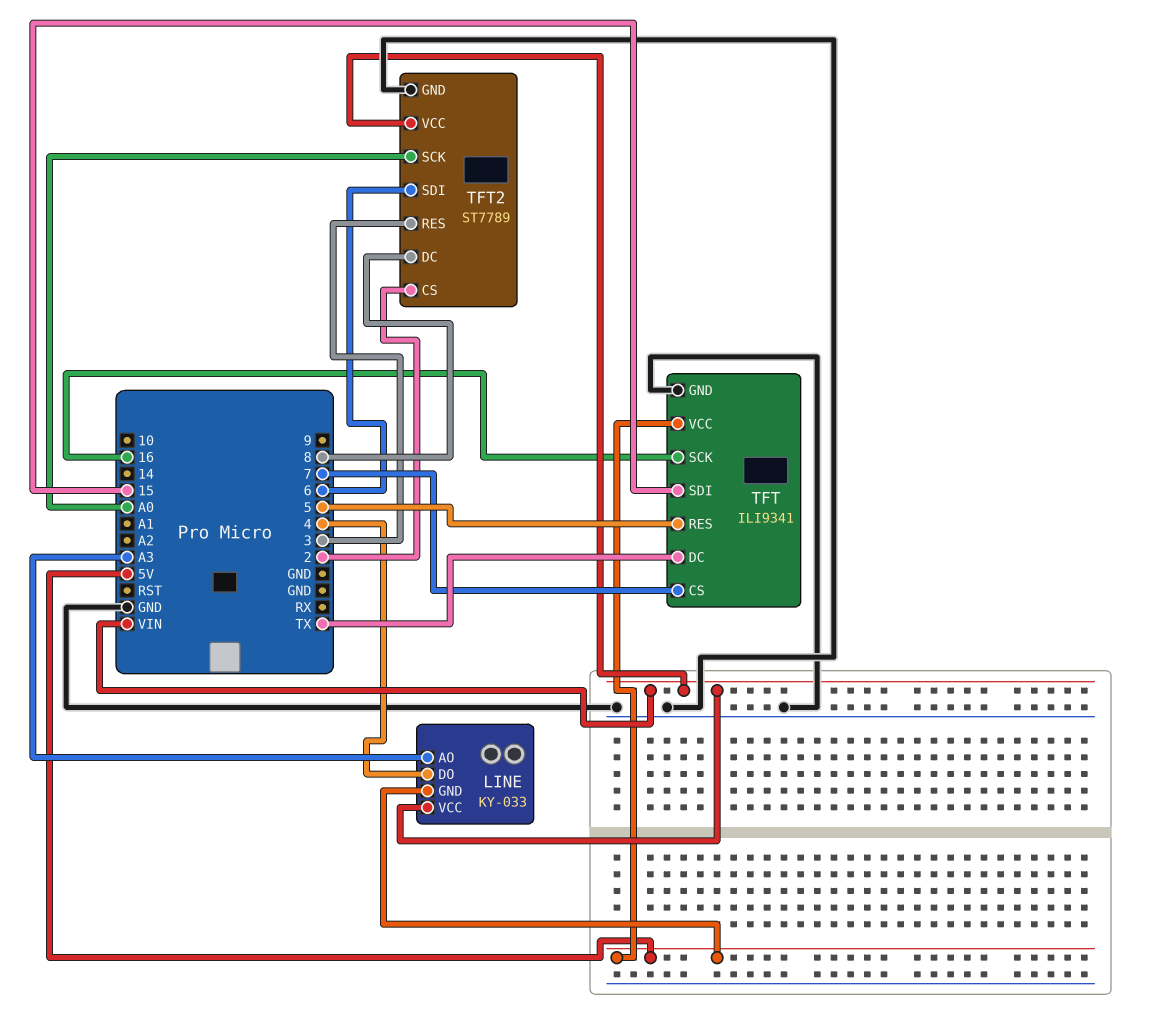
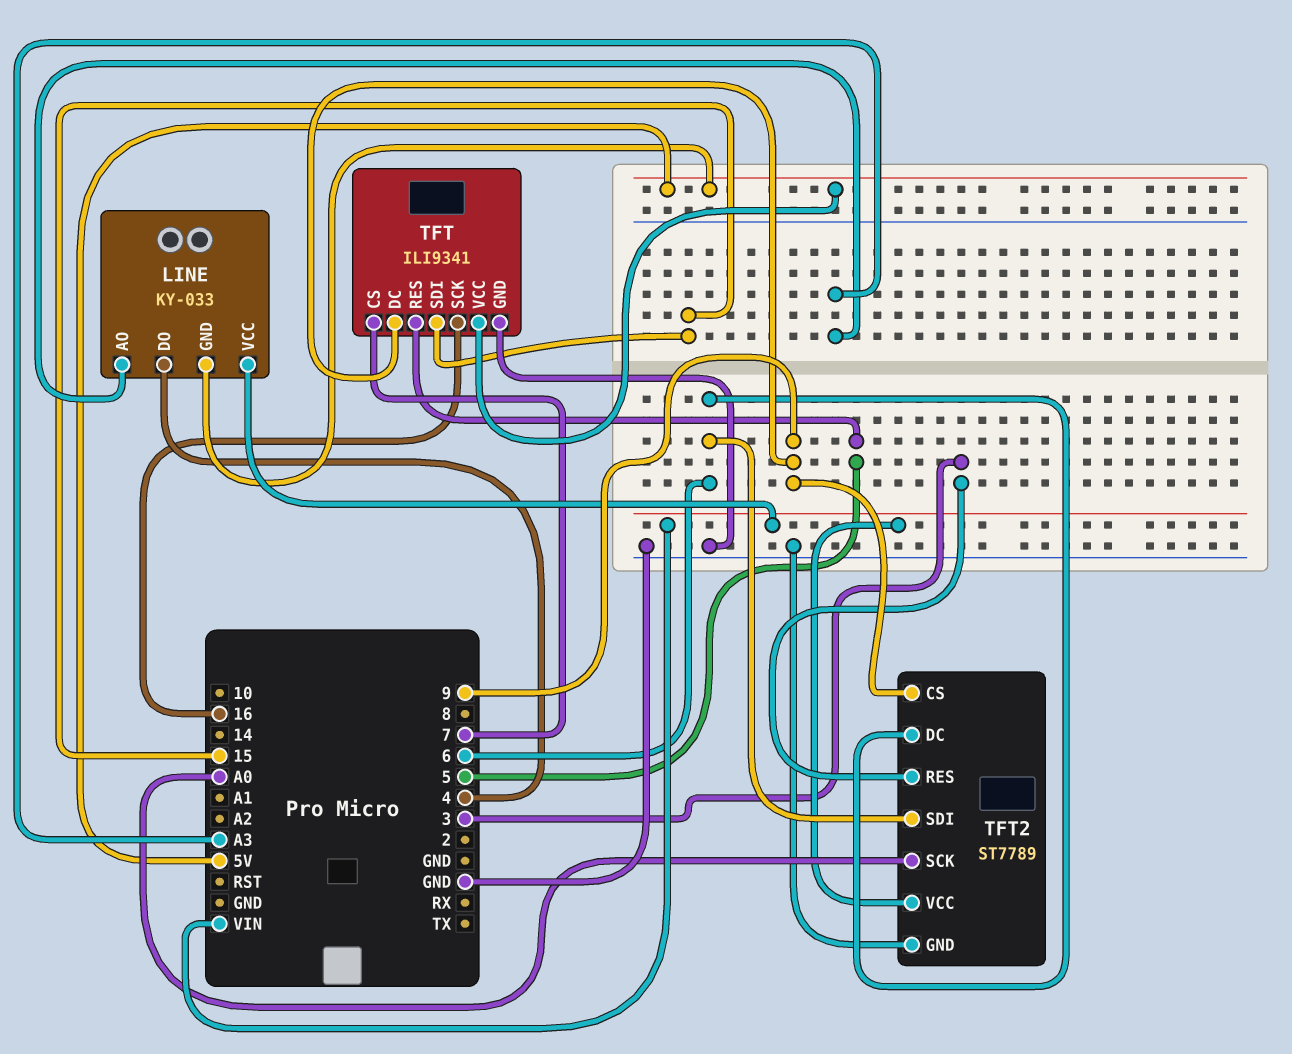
TFT pin DC: TX -> 9
TFT2 pin CS: 2 -> 9
TFT2 pin DC: 8 -> 6

